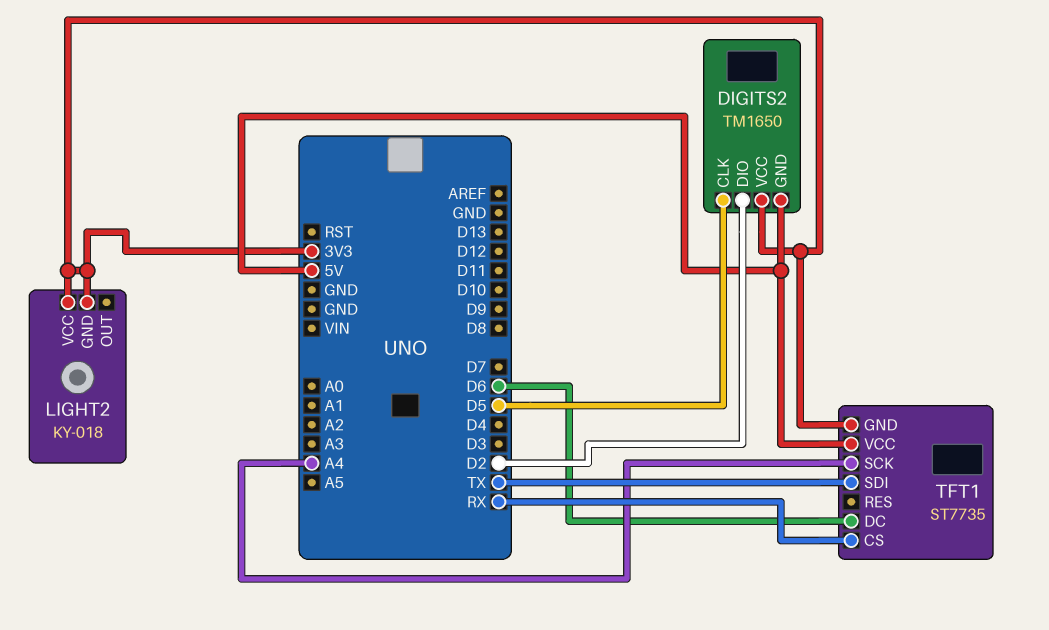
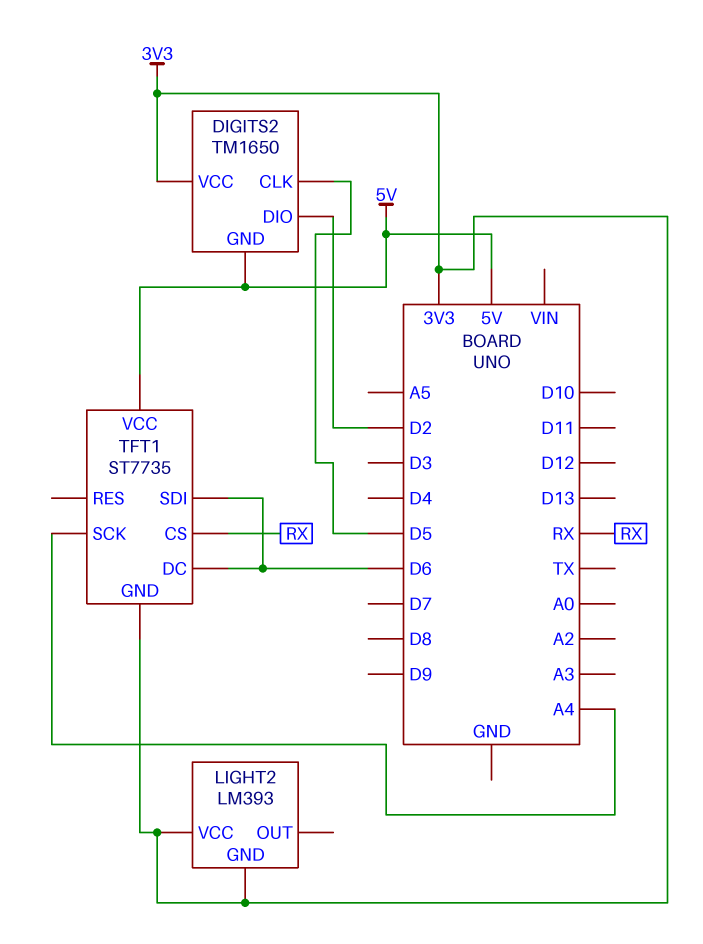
LIGHT2: KY-018 -> LM393
TFT1 pin SDI: TX -> D6

